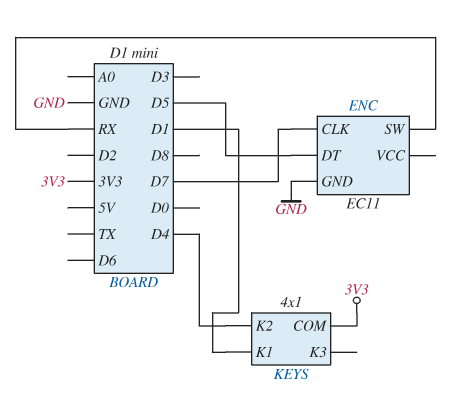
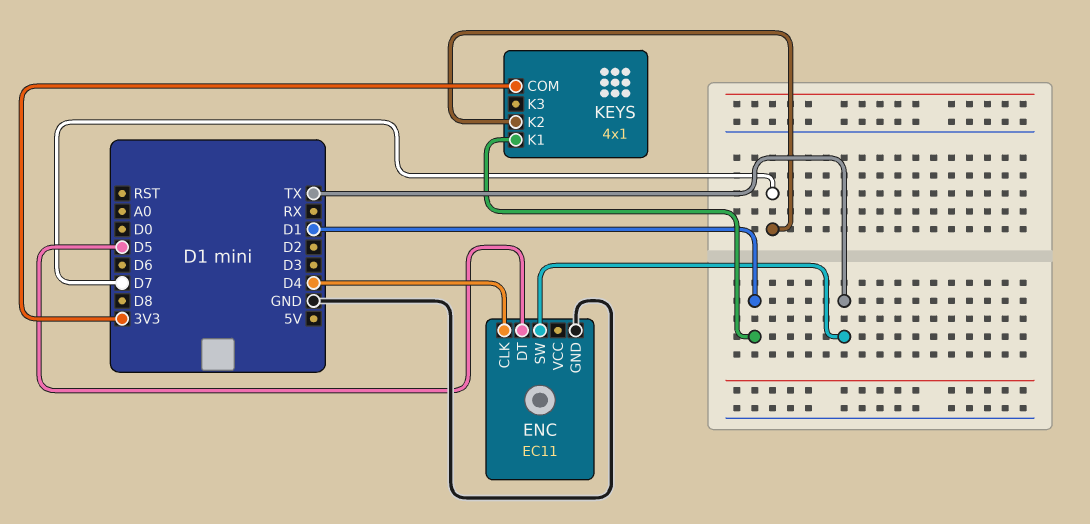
ENC pin CLK: D7 -> D4
ENC pin SW: RX -> TX
KEYS pin K2: D4 -> D7

